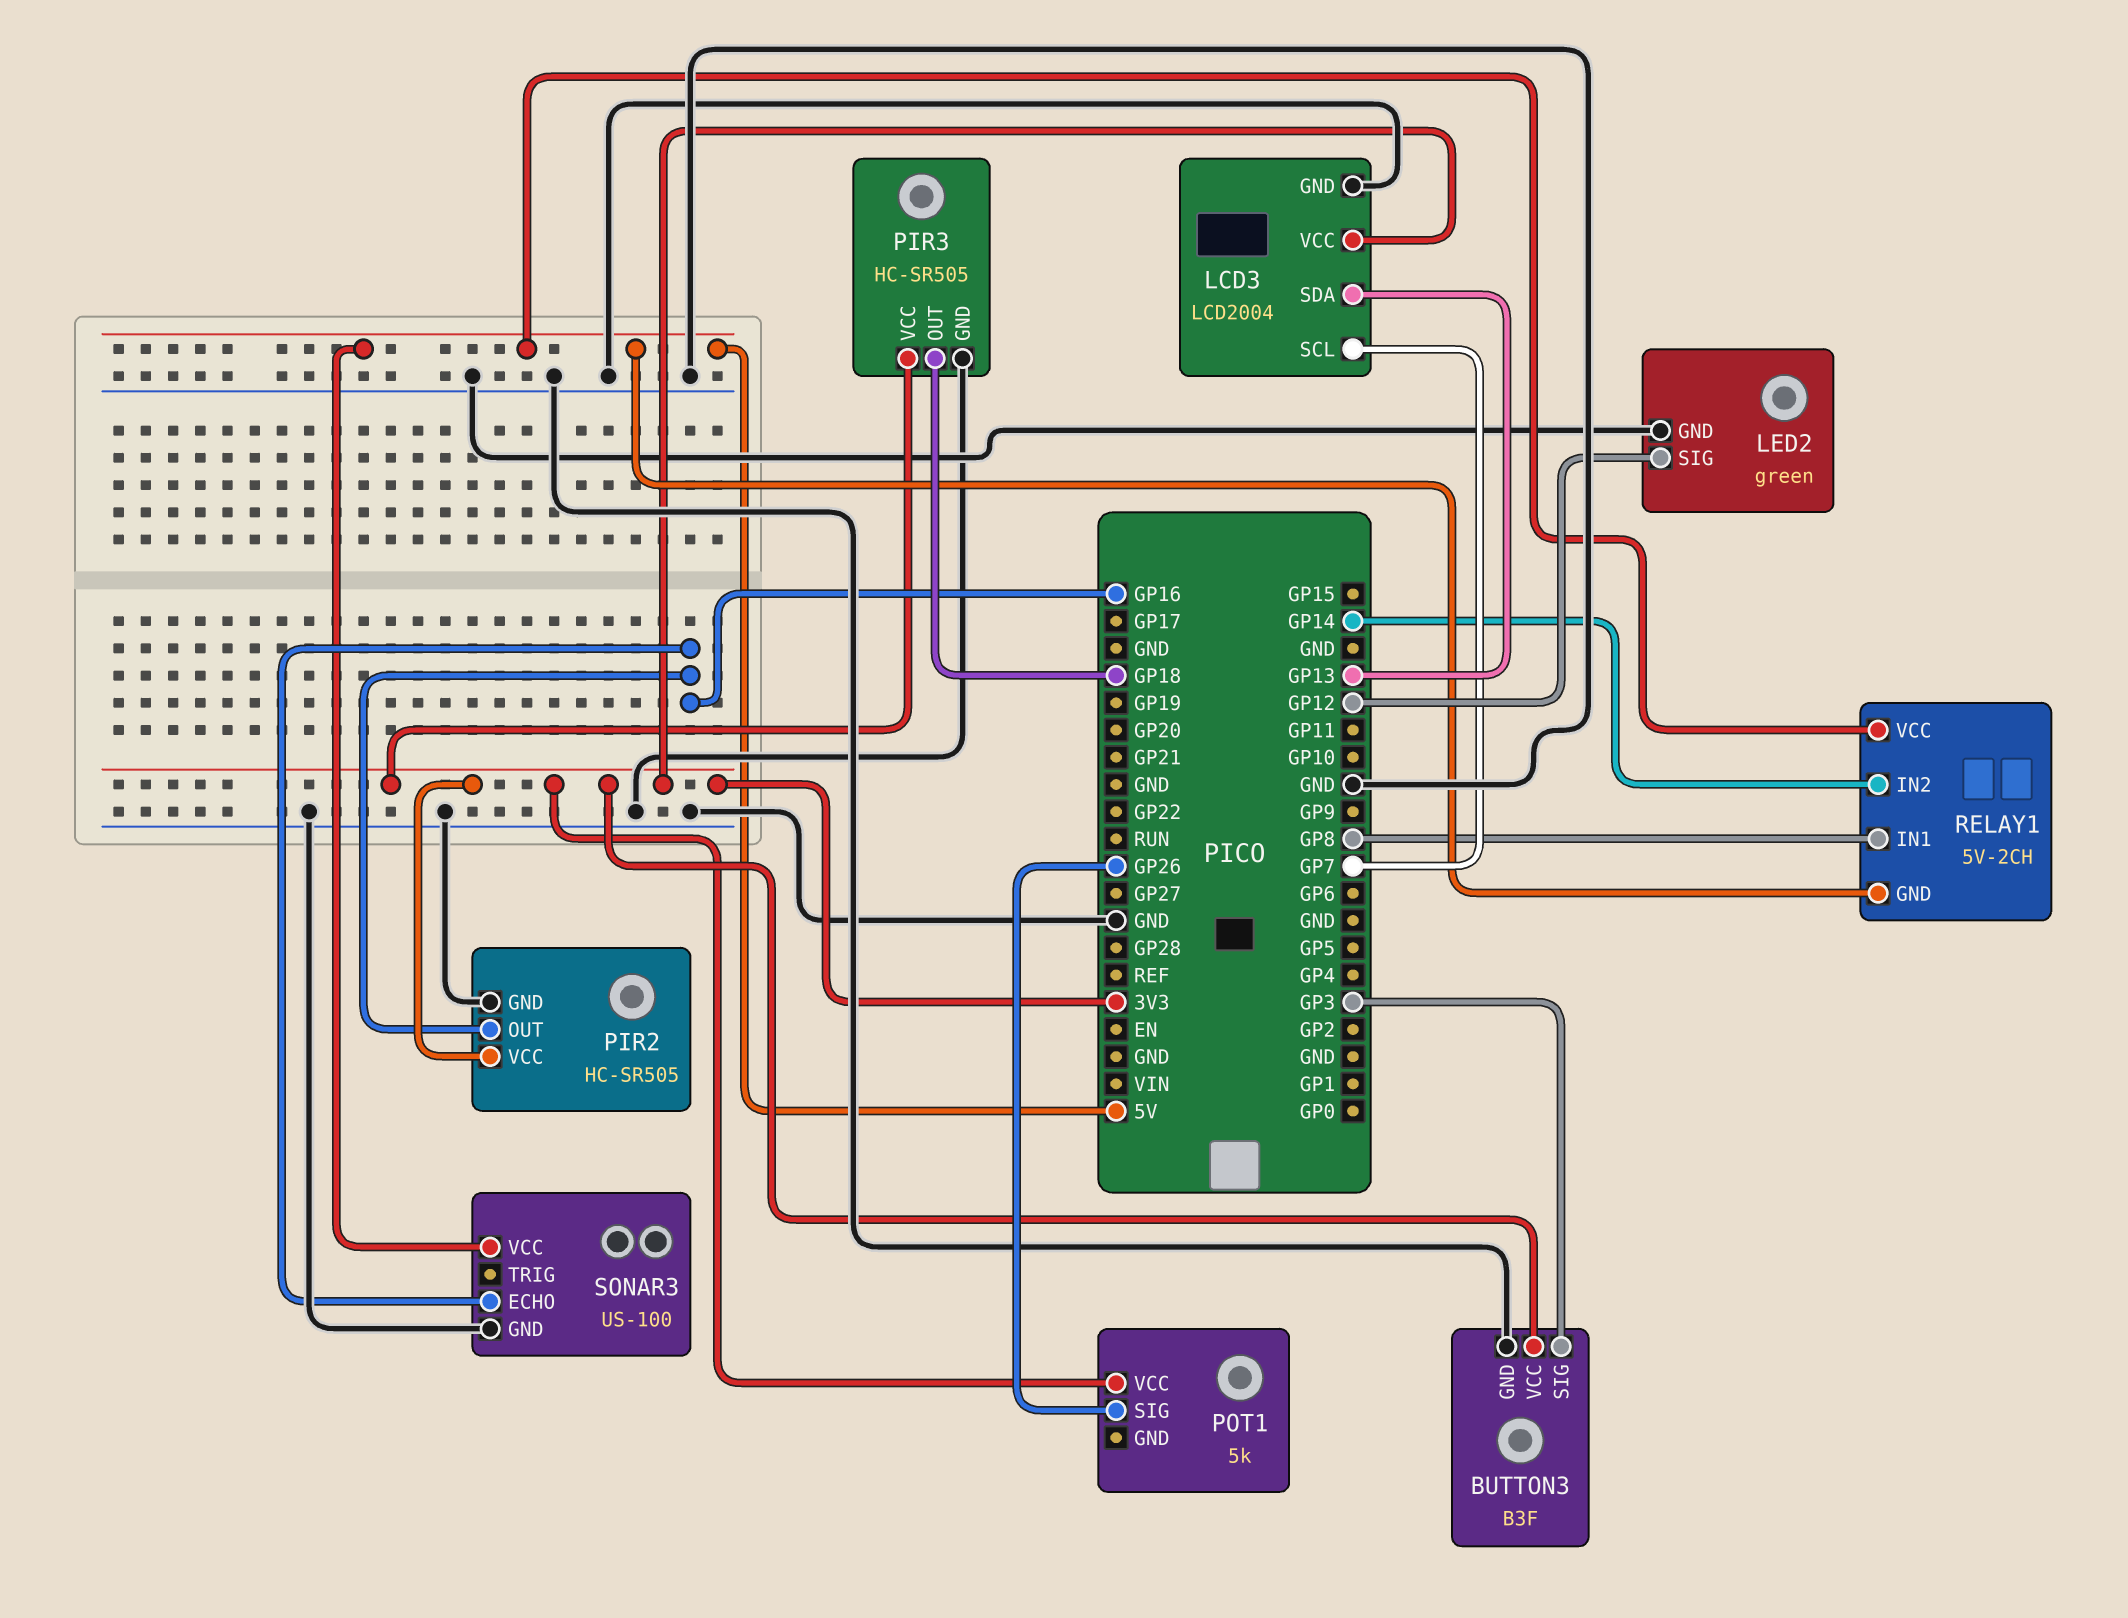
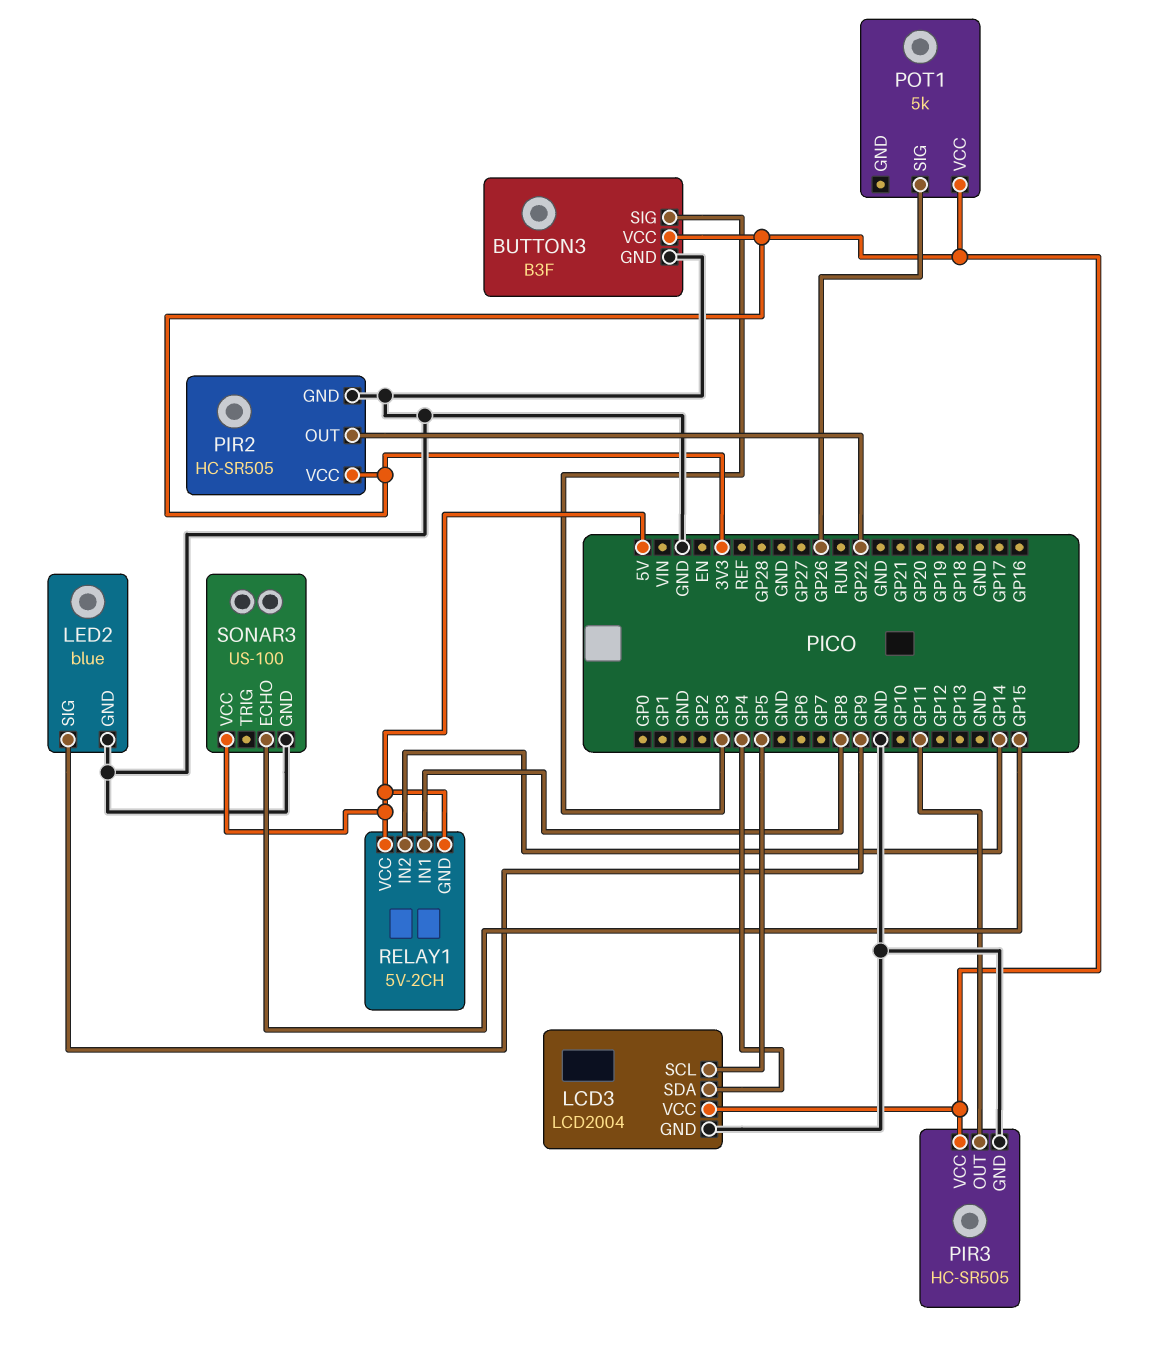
LCD3 pin SCL: GP7 -> GP5
LCD3 pin SDA: GP13 -> GP4
LED2: green -> blue
LED2 pin SIG: GP12 -> GP9
PIR2 pin OUT: GP16 -> GP22
PIR3 pin OUT: GP18 -> GP11
SONAR3 pin ECHO: GP16 -> GP15

